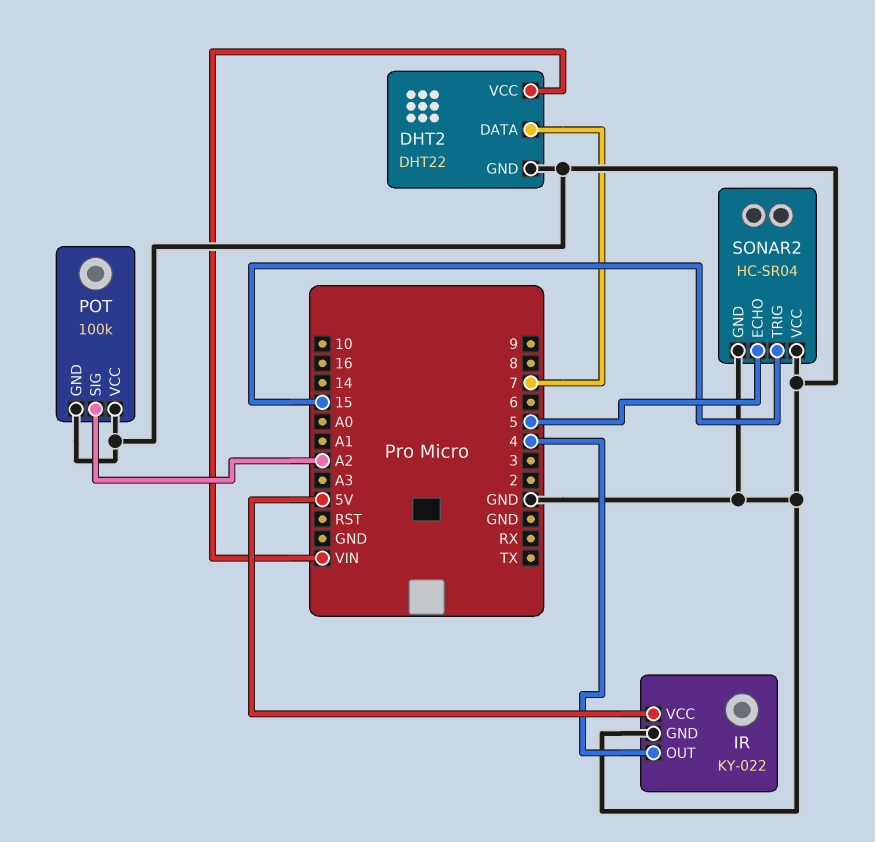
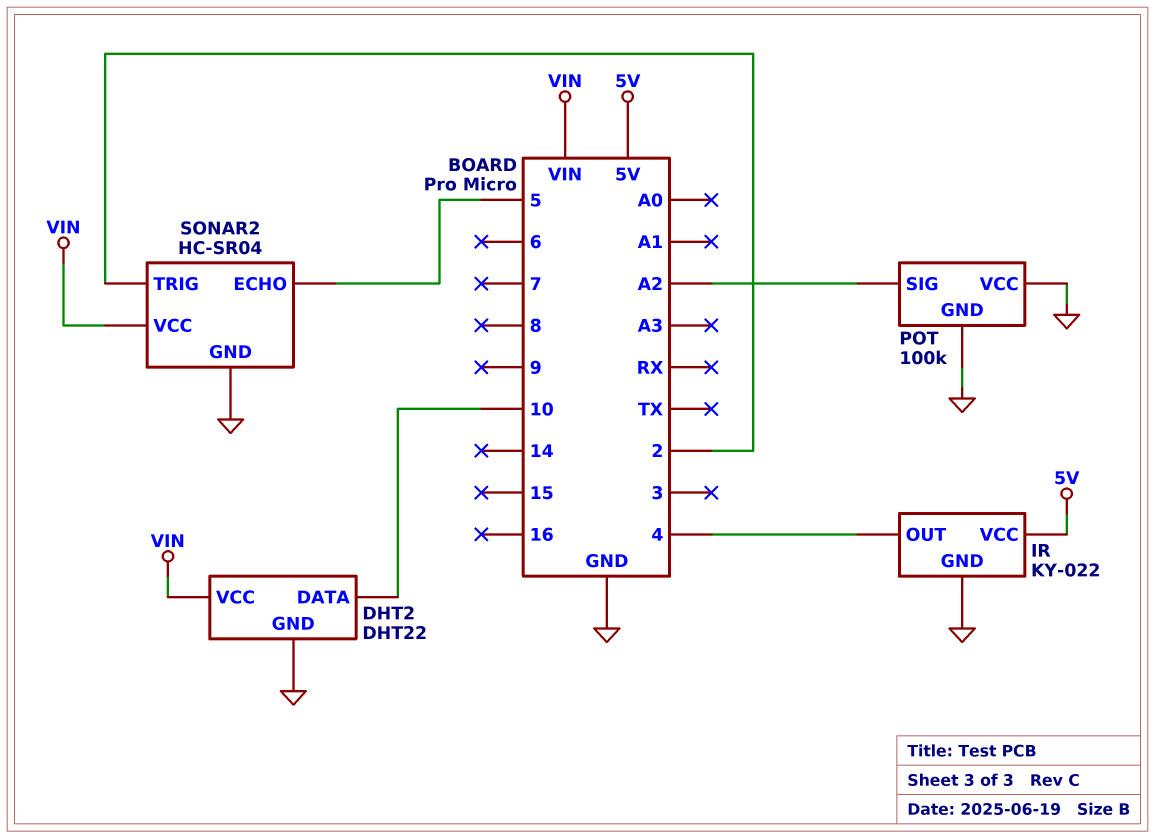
DHT2 pin DATA: 7 -> 10
SONAR2 pin TRIG: 15 -> 2
SONAR2 pin VCC: GND -> VIN

